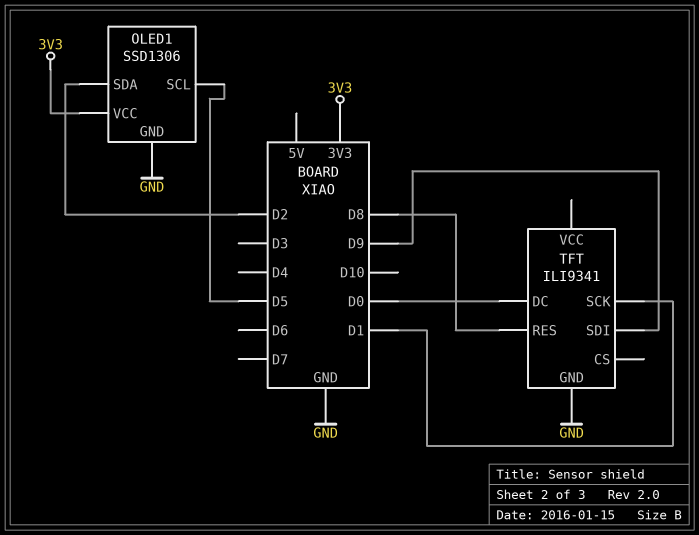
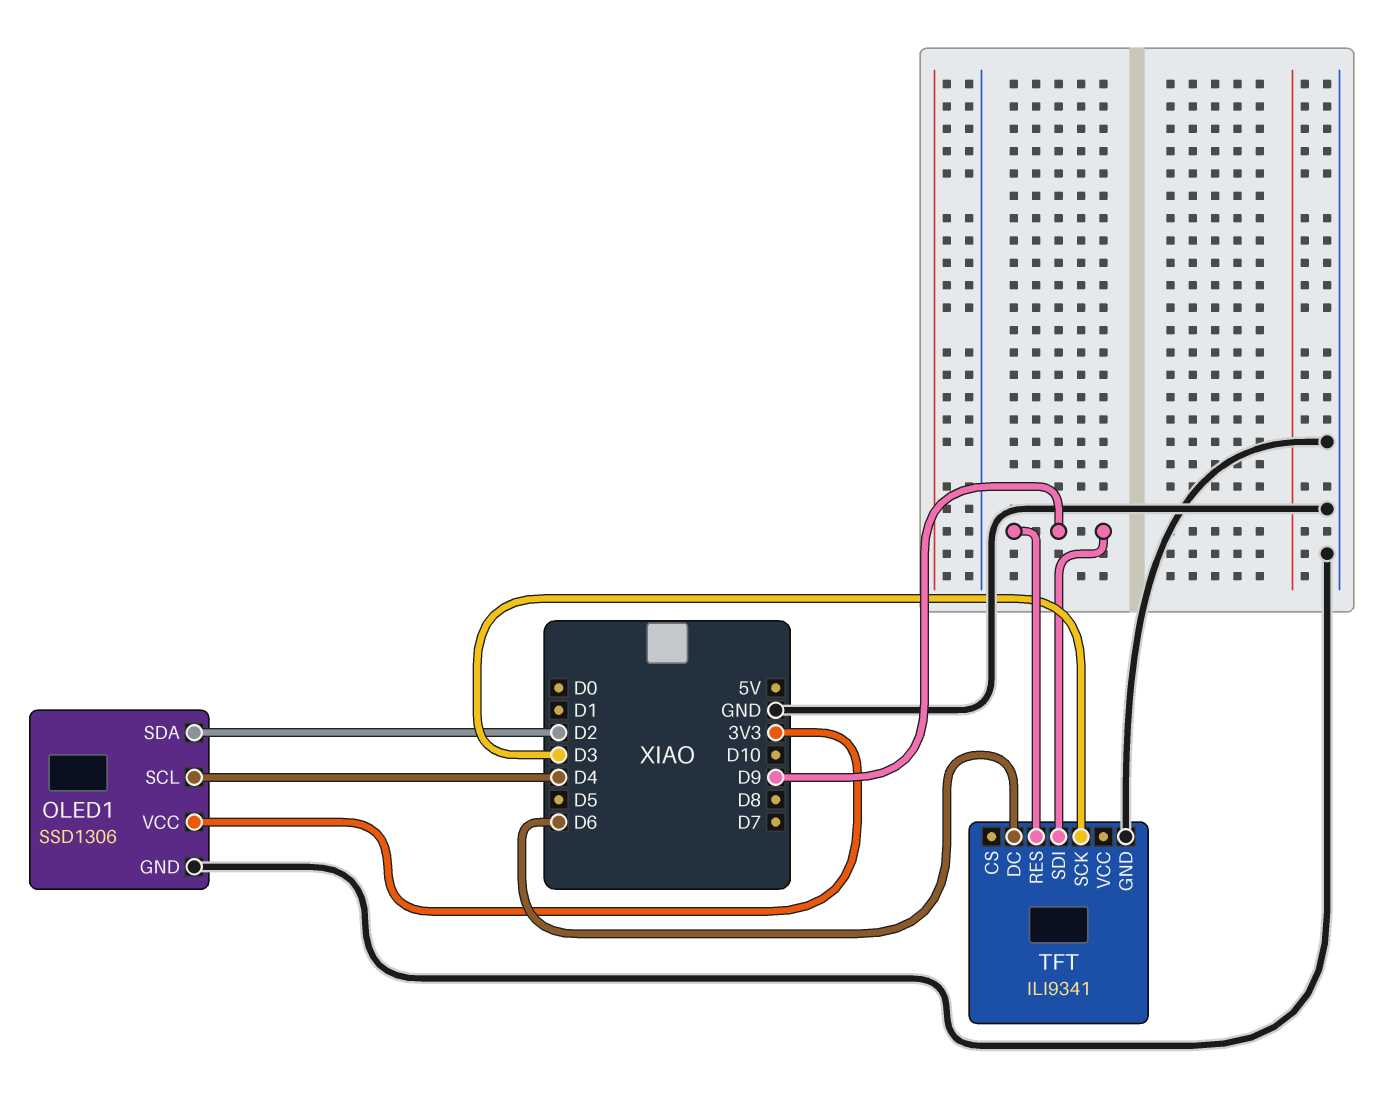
OLED1 pin SCL: D5 -> D4
TFT pin DC: D0 -> D6
TFT pin RES: D8 -> D9
TFT pin SCK: D1 -> D3

